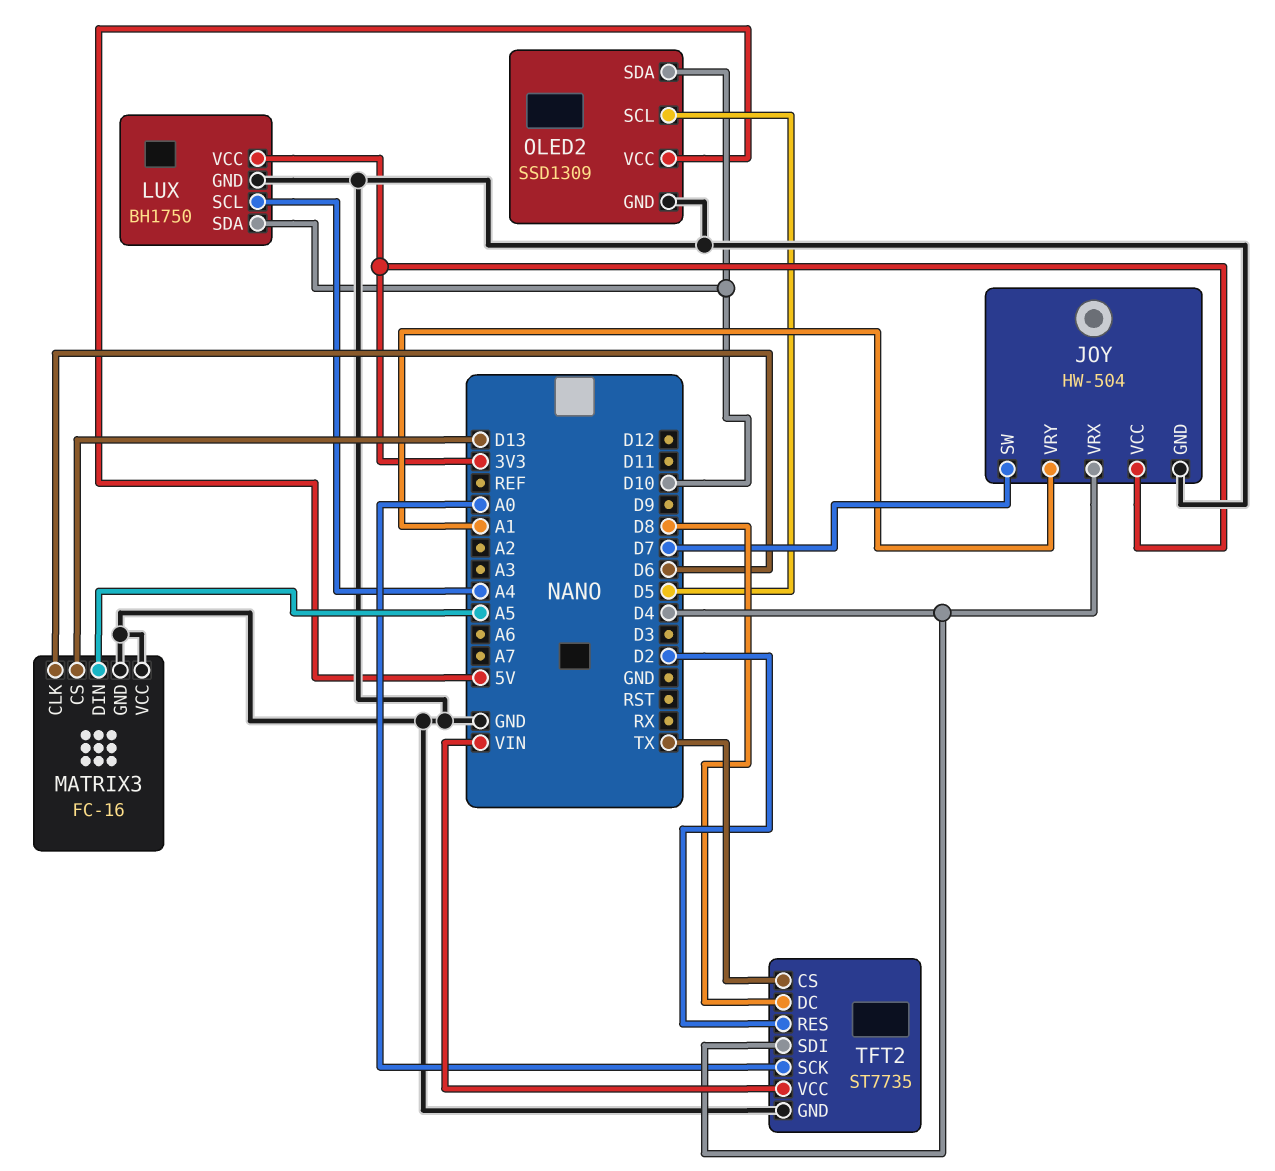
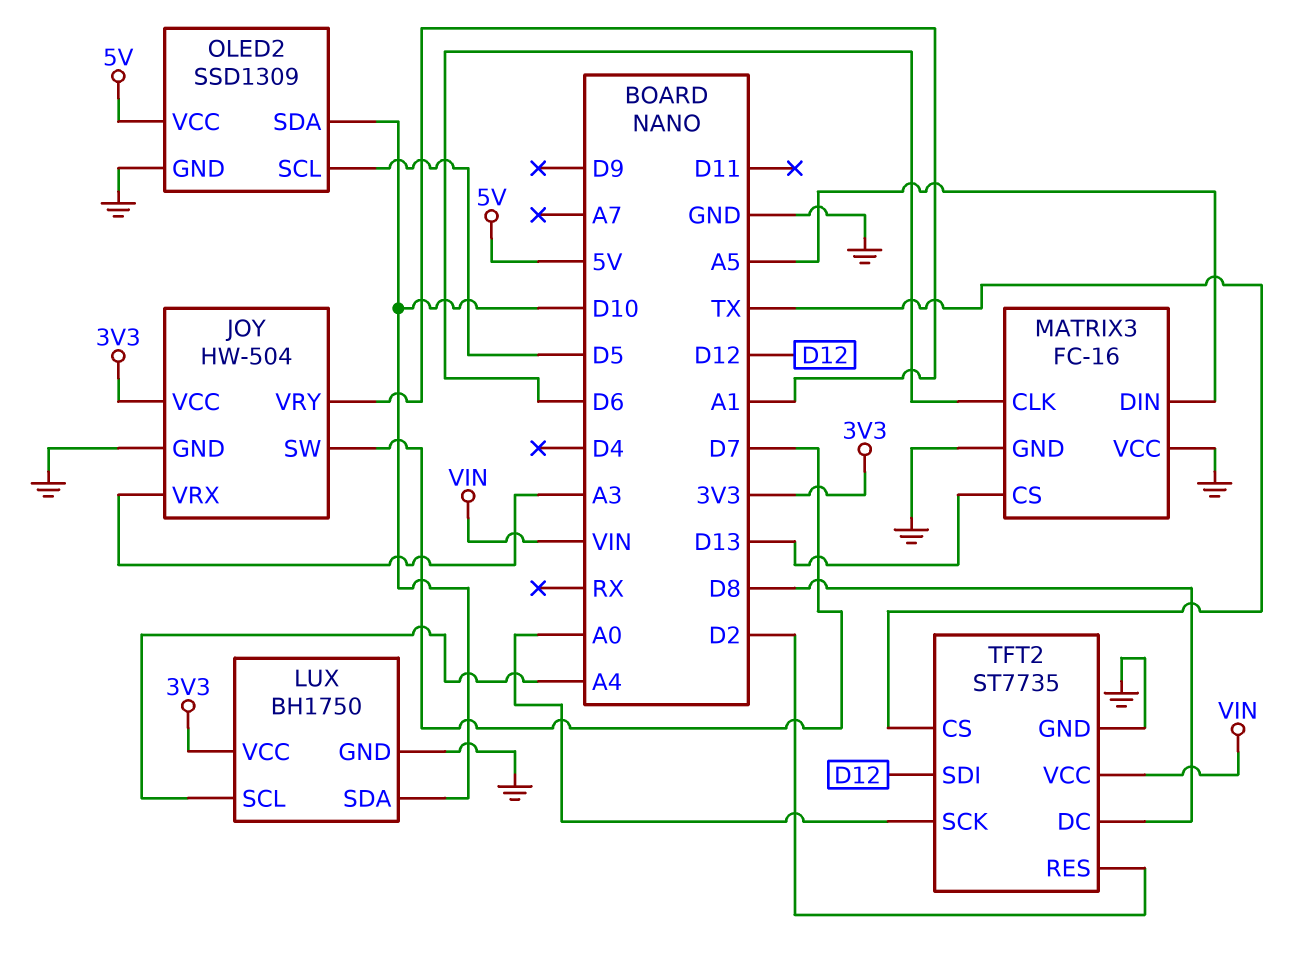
JOY pin VRX: D4 -> A3
TFT2 pin SDI: D4 -> D12

